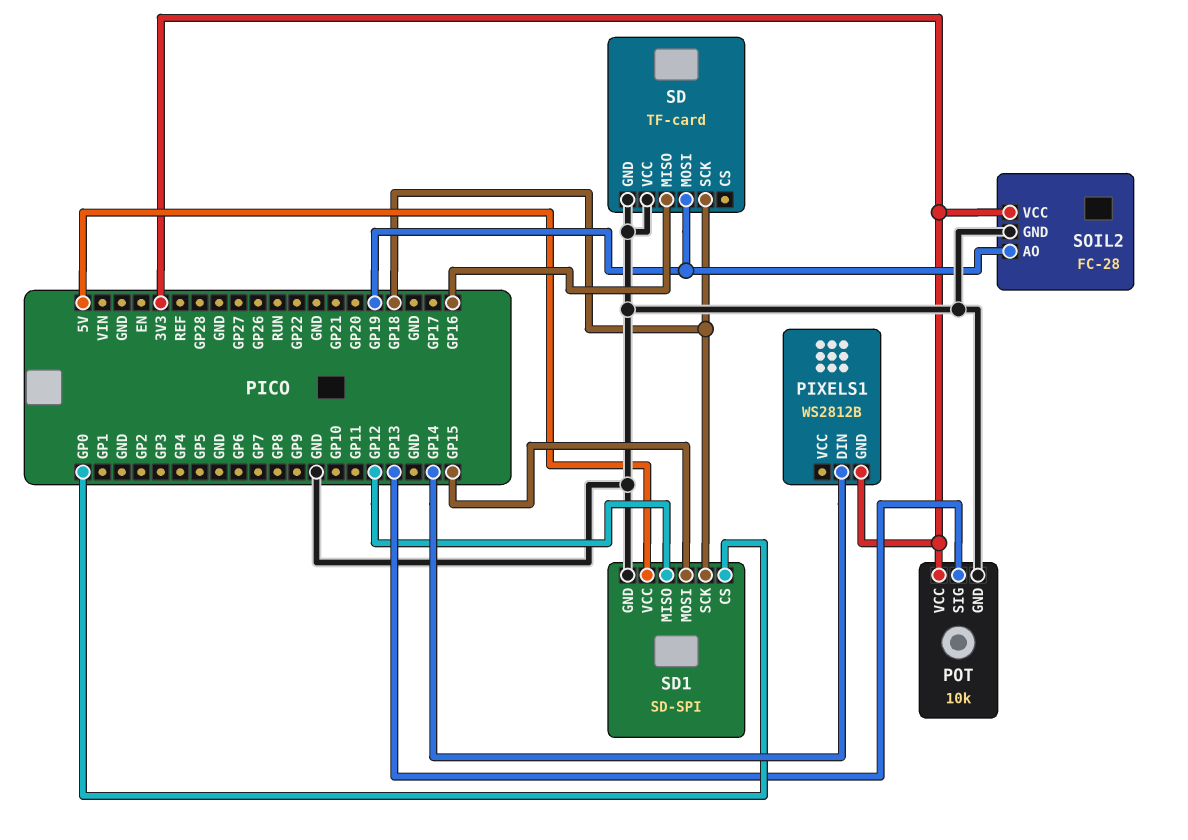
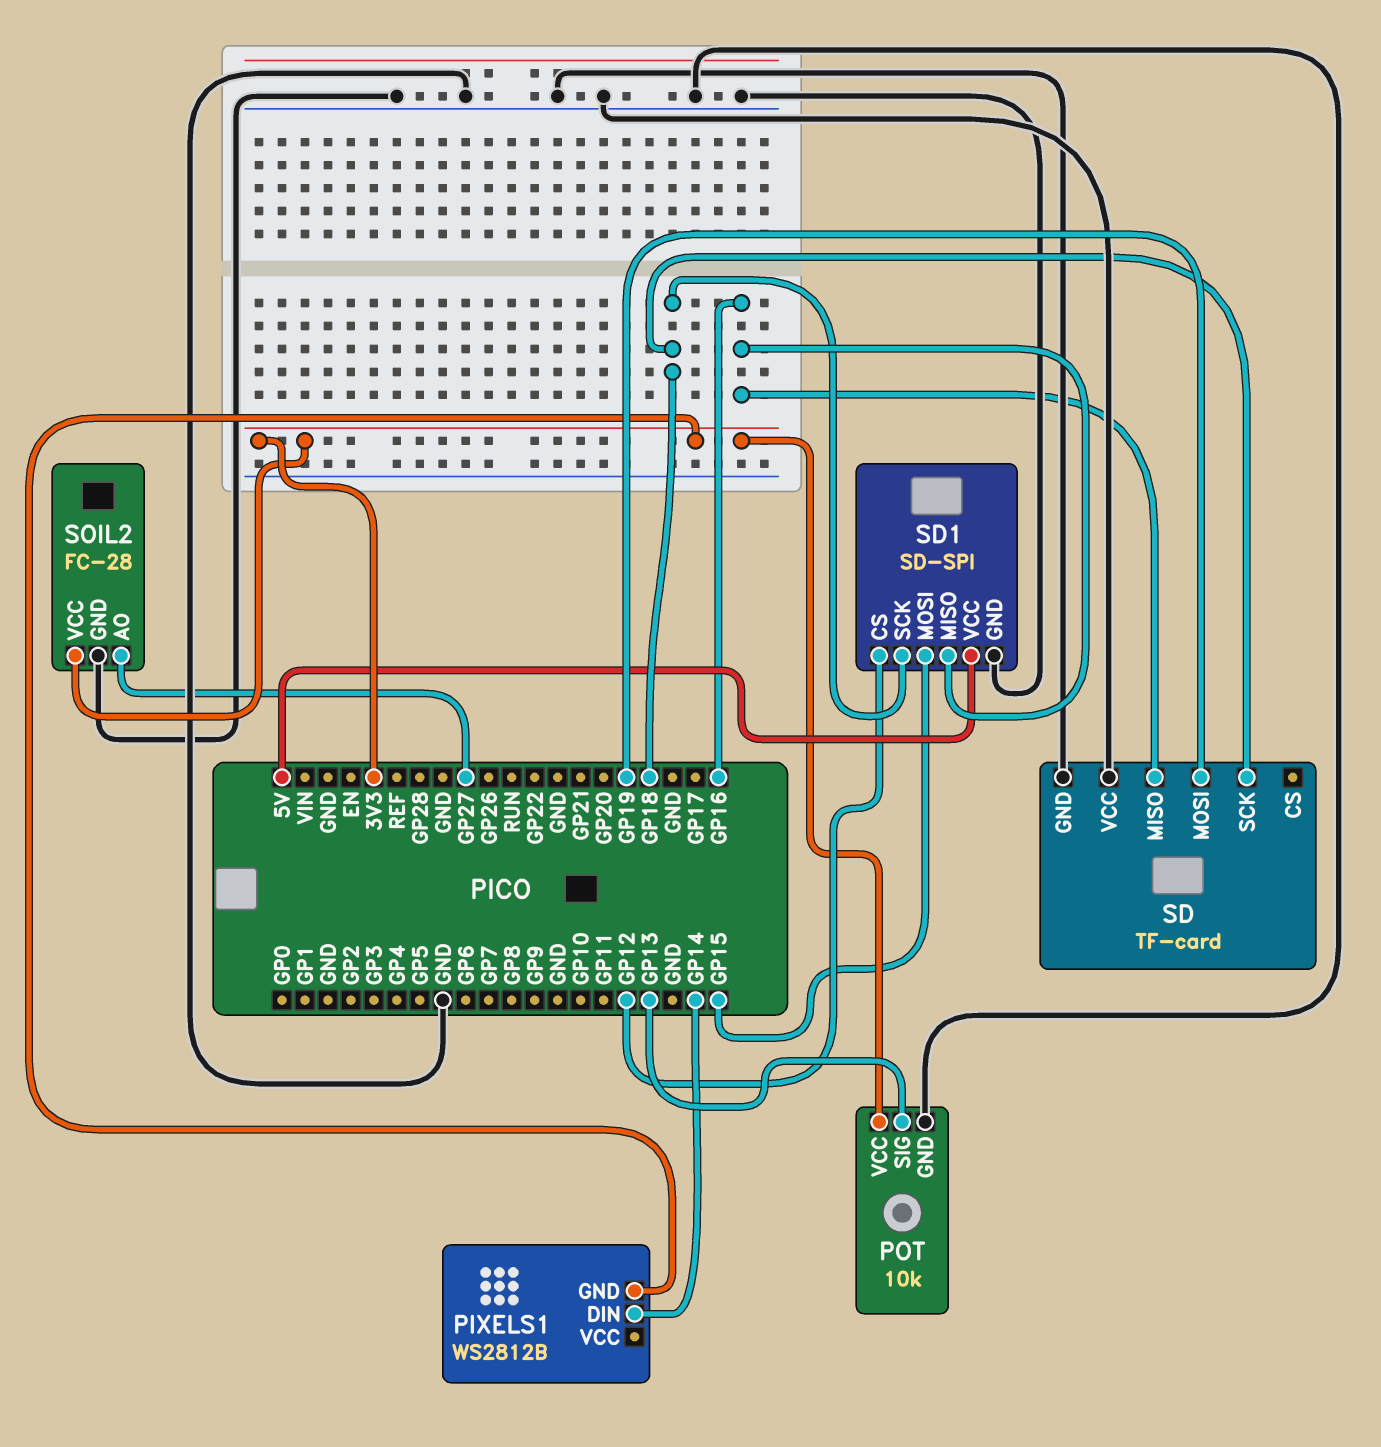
SD1 pin CS: GP0 -> GP12
SD1 pin MISO: GP12 -> GP16
SOIL2 pin AO: GP19 -> GP27

